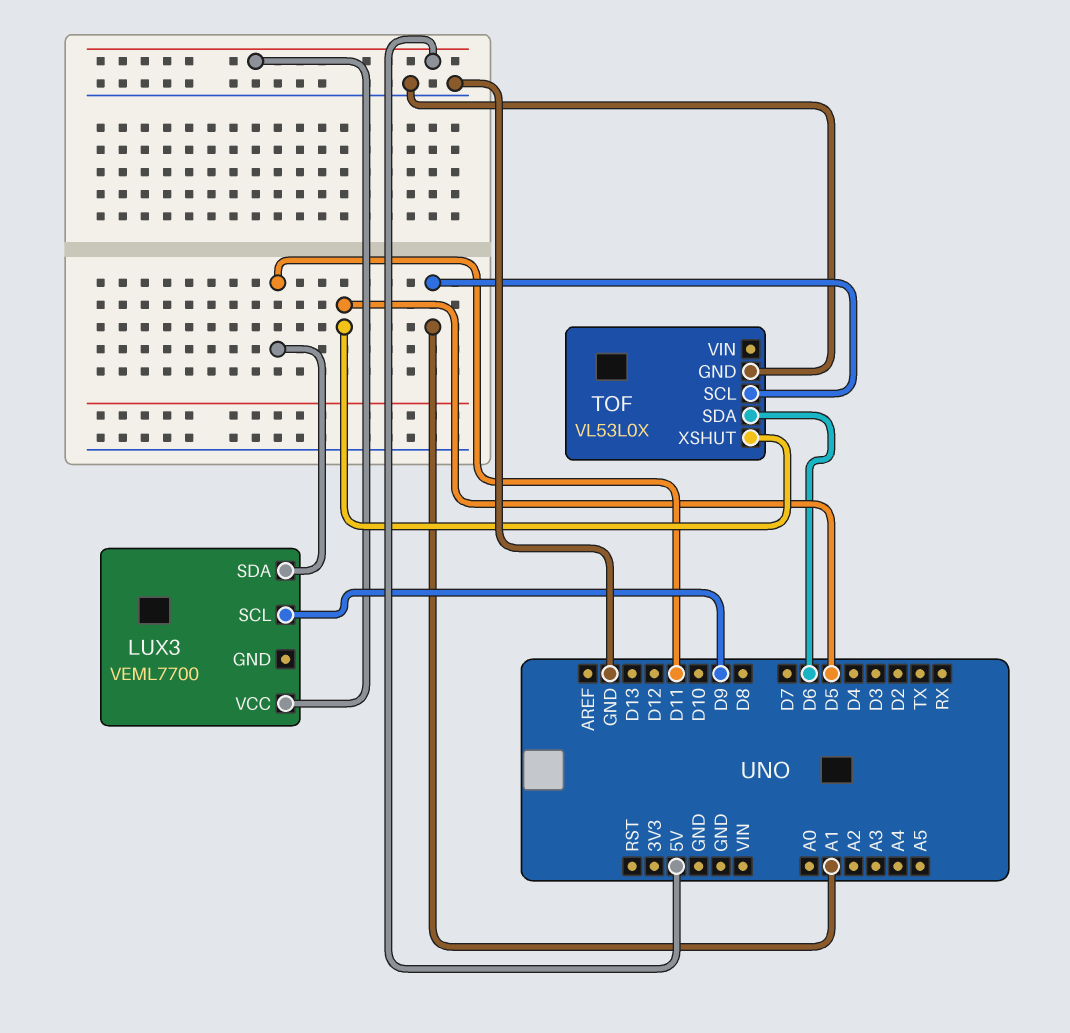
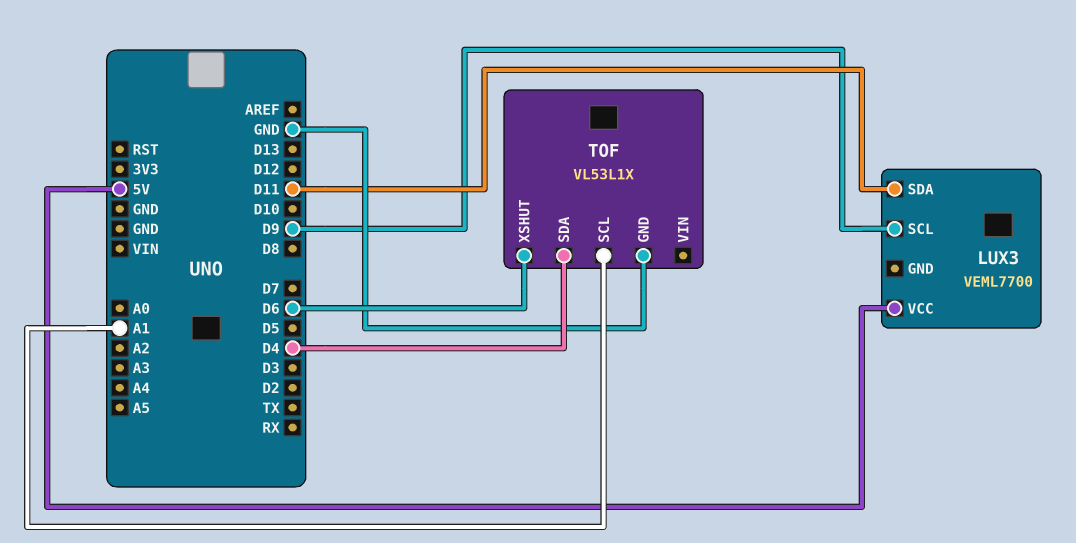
TOF: VL53L0X -> VL53L1X
TOF pin SDA: D6 -> D4
TOF pin XSHUT: D5 -> D6

